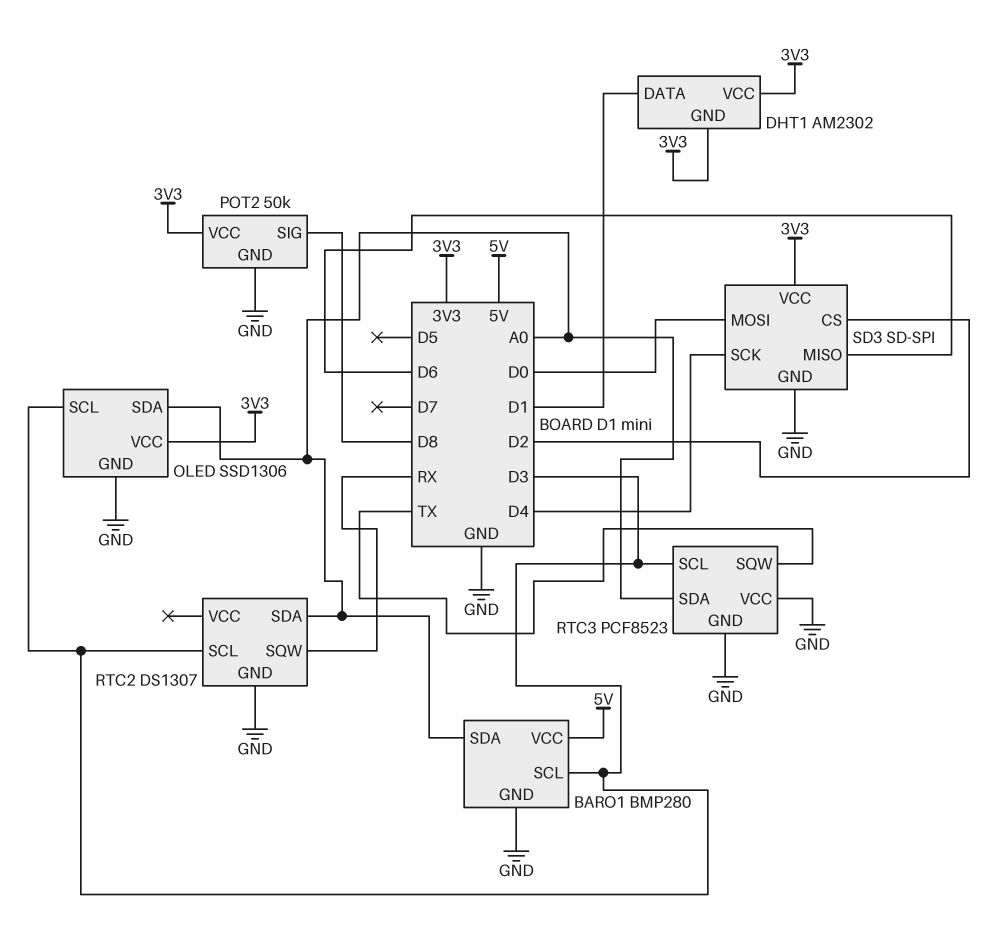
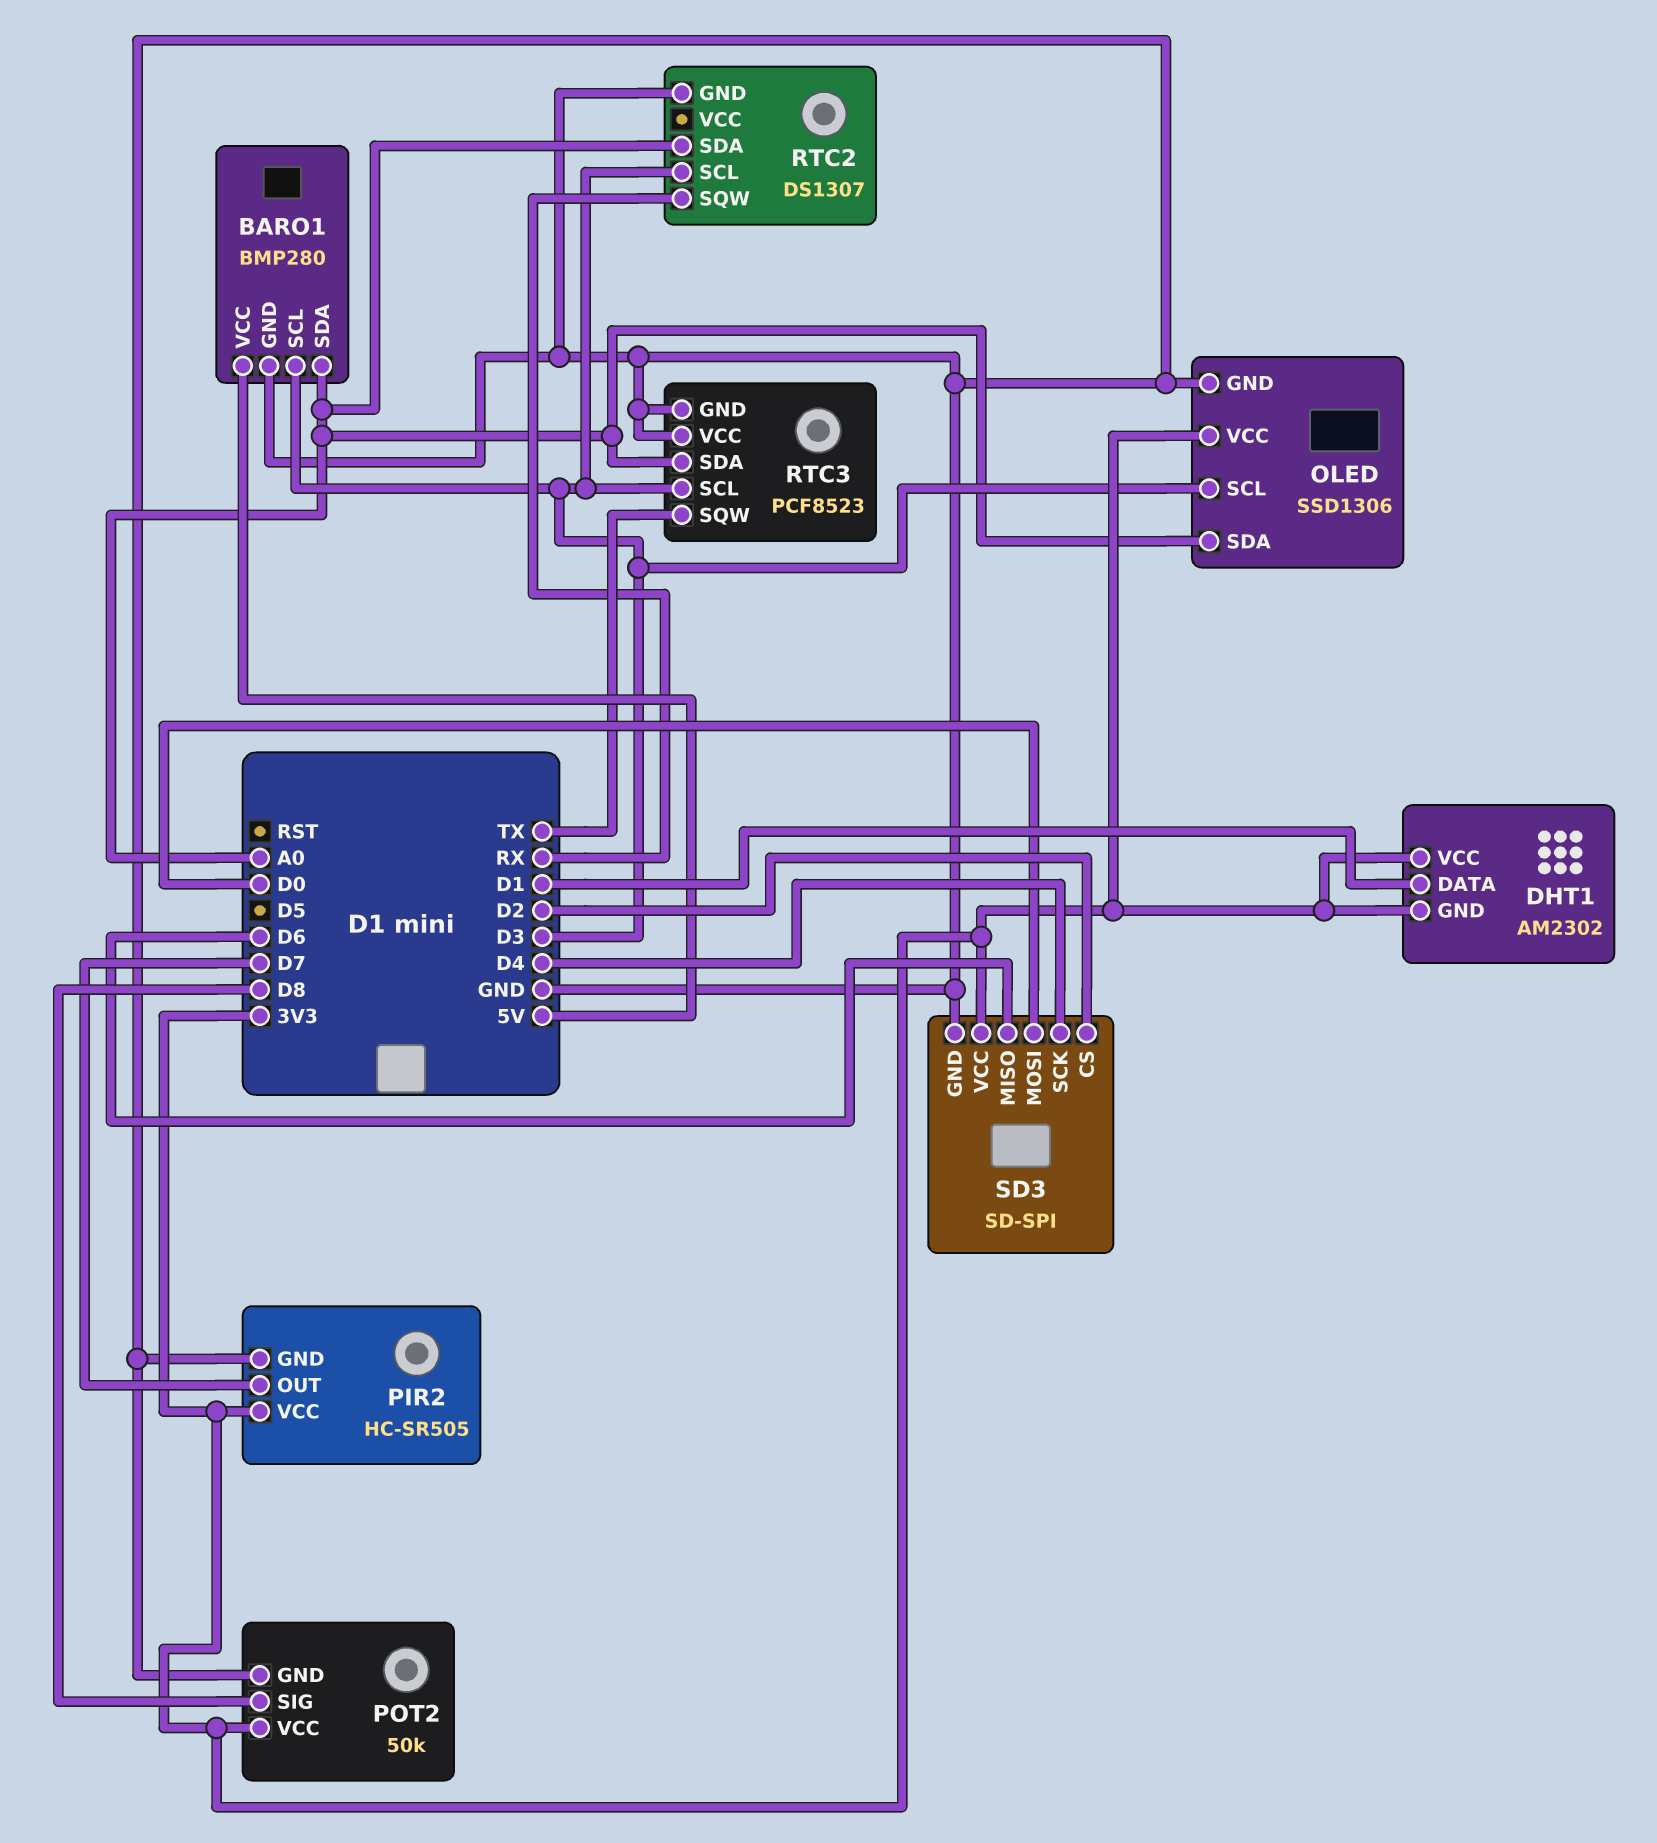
PIR2: none -> HC-SR505
PIR2 pin GND: none -> GND
PIR2 pin OUT: none -> D7
PIR2 pin VCC: none -> 3V3

